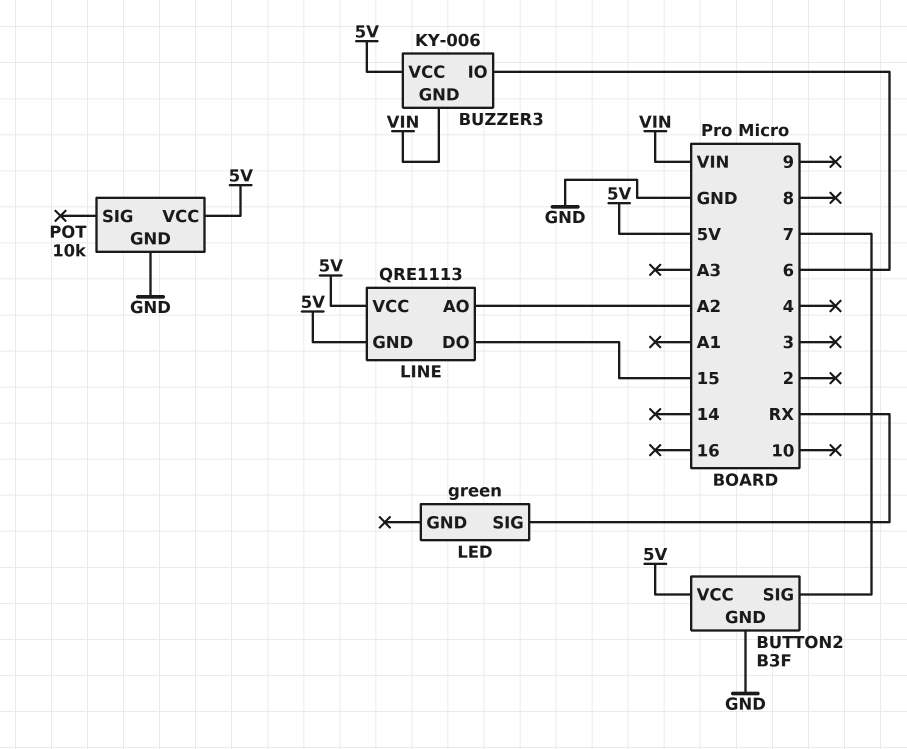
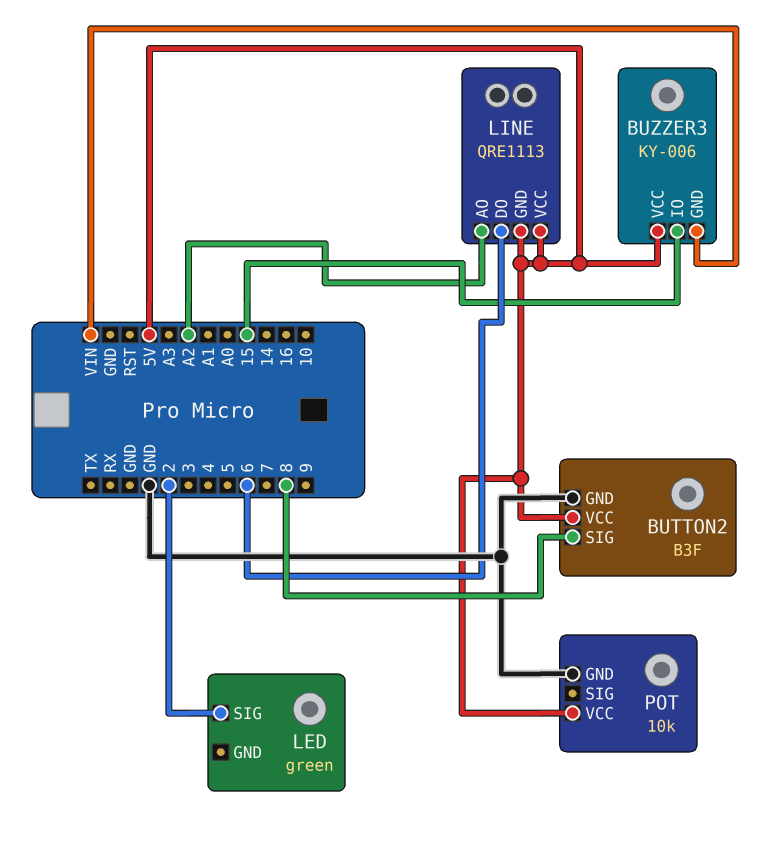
BUTTON2 pin SIG: 7 -> 8
BUZZER3 pin IO: 6 -> 15
LED pin SIG: RX -> 2
LINE pin DO: 15 -> 6

